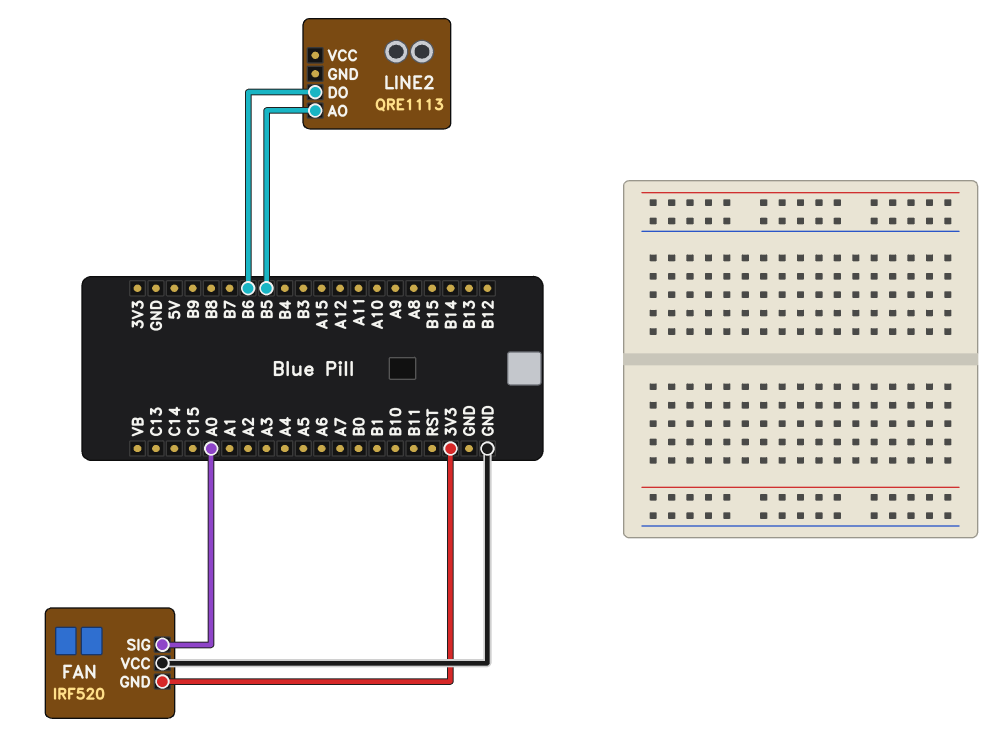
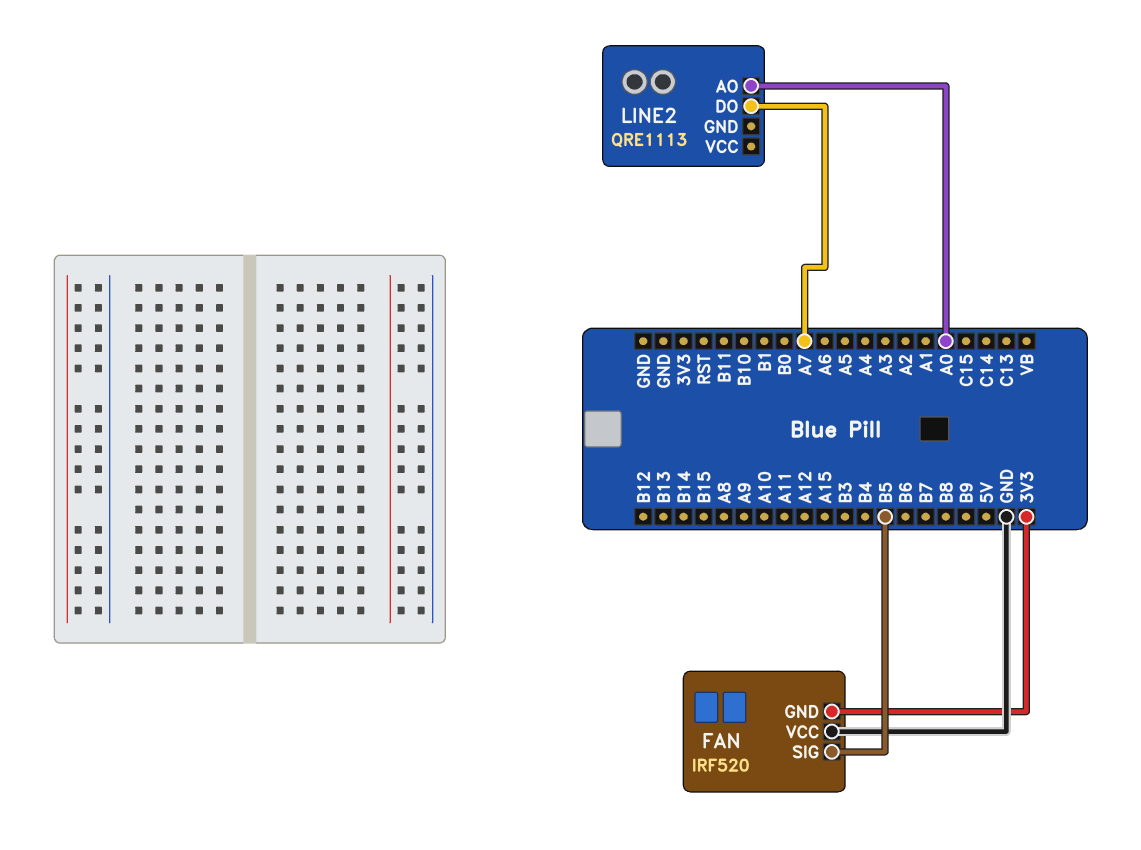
FAN pin SIG: A0 -> B5
LINE2 pin AO: B5 -> A0
LINE2 pin DO: B6 -> A7

